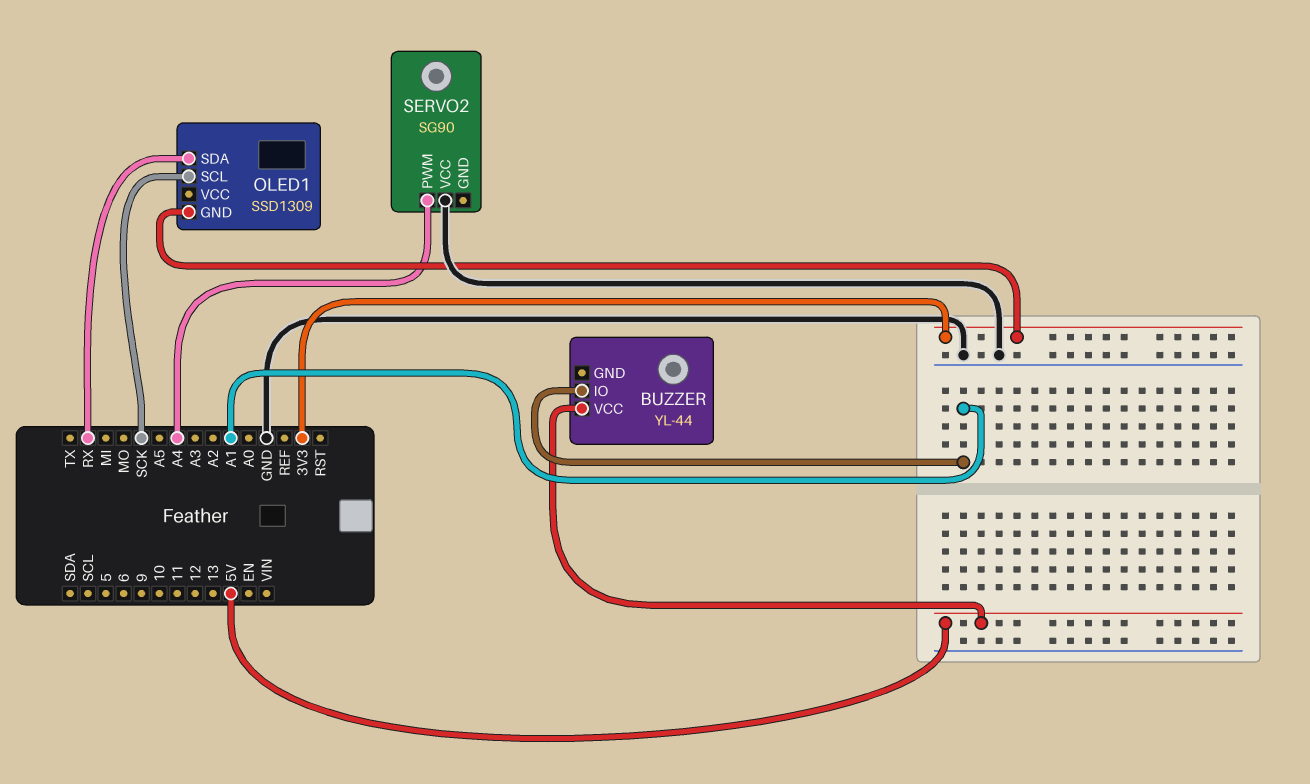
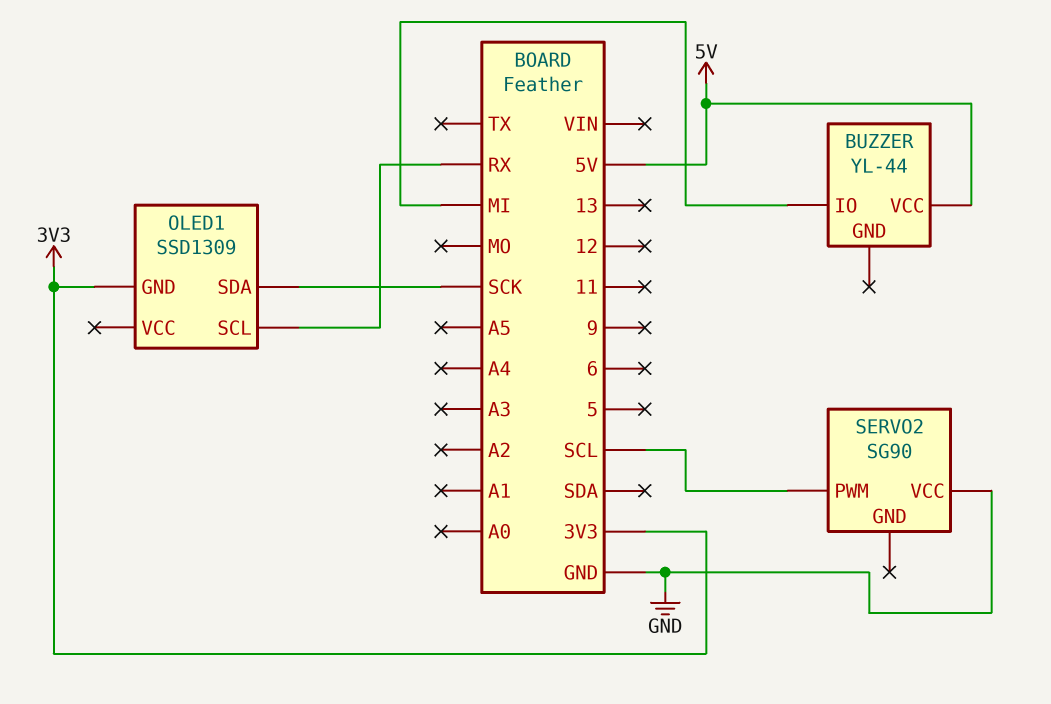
BUZZER pin IO: A1 -> MI
OLED1 pin SCL: SCK -> RX
OLED1 pin SDA: RX -> SCK
SERVO2 pin PWM: A4 -> SCL

